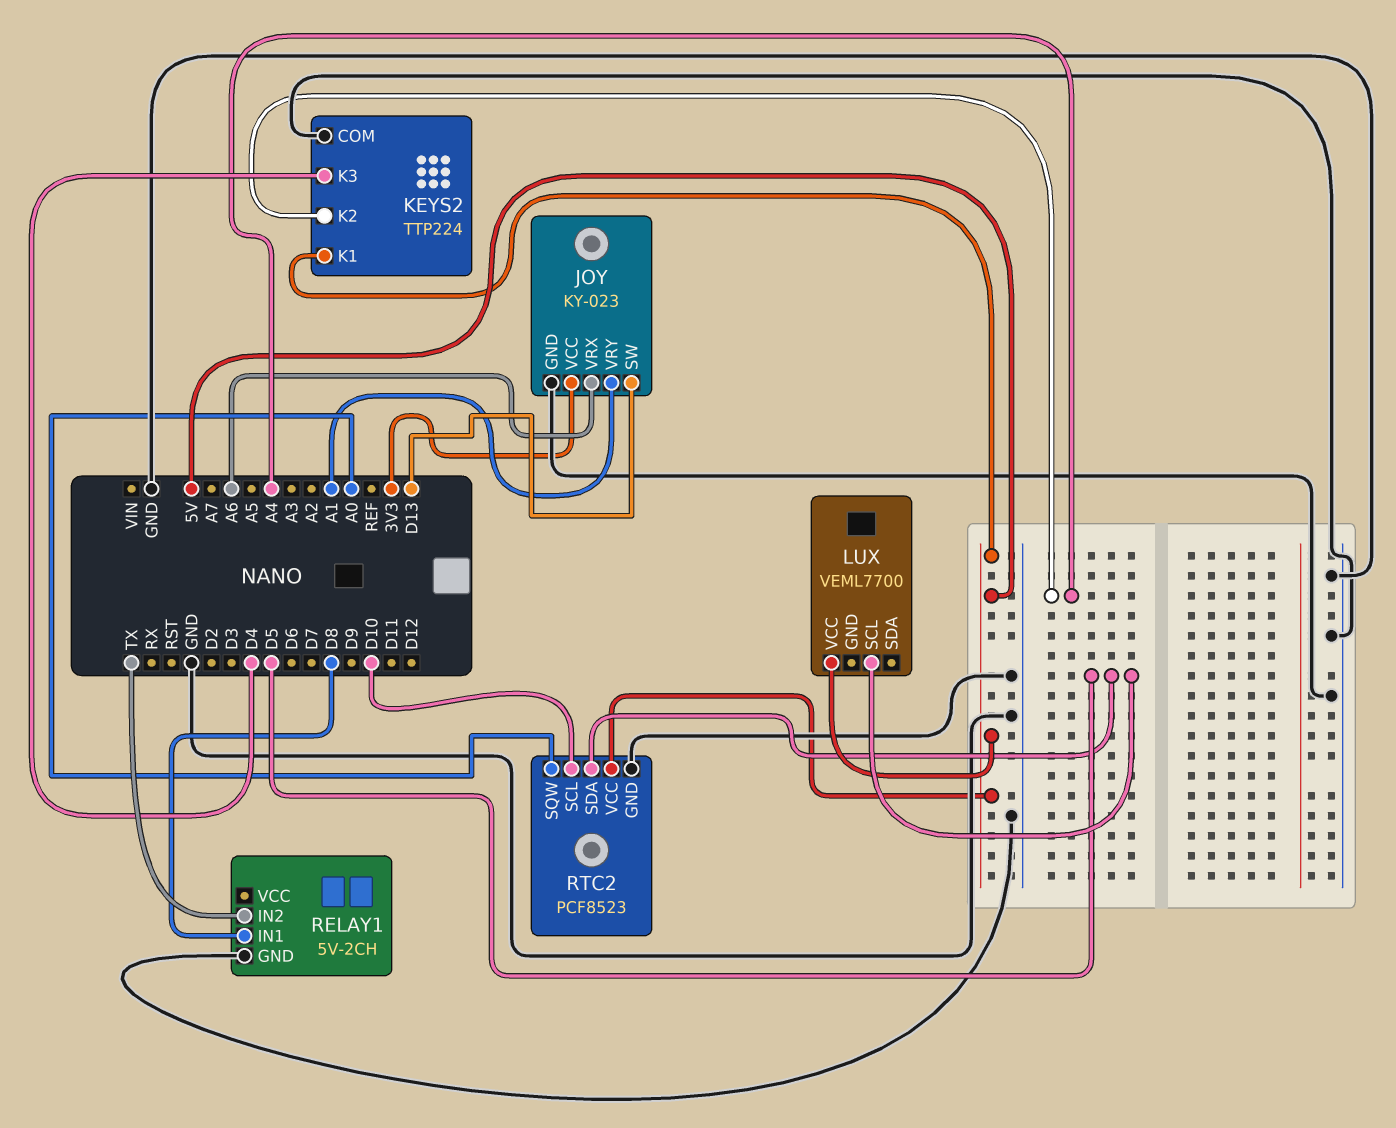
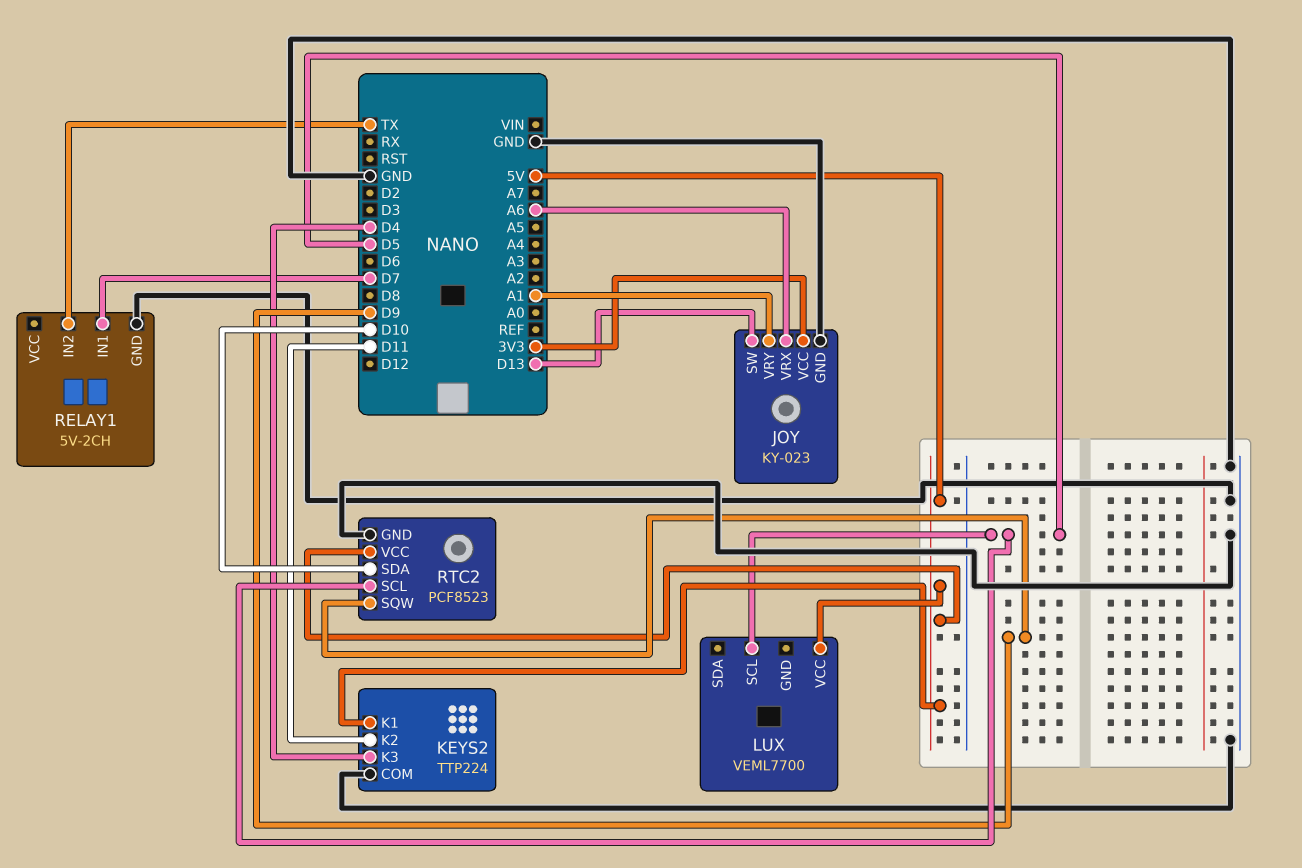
KEYS2 pin K2: A4 -> D11
RELAY1 pin IN1: D8 -> D7
RTC2 pin SCL: D10 -> D5
RTC2 pin SDA: D5 -> D10
RTC2 pin SQW: A0 -> D9

